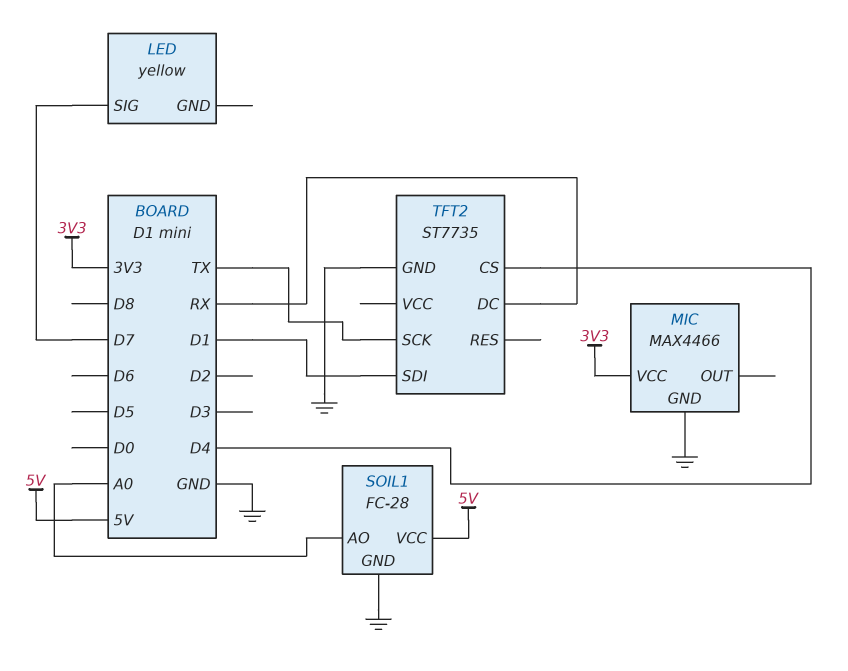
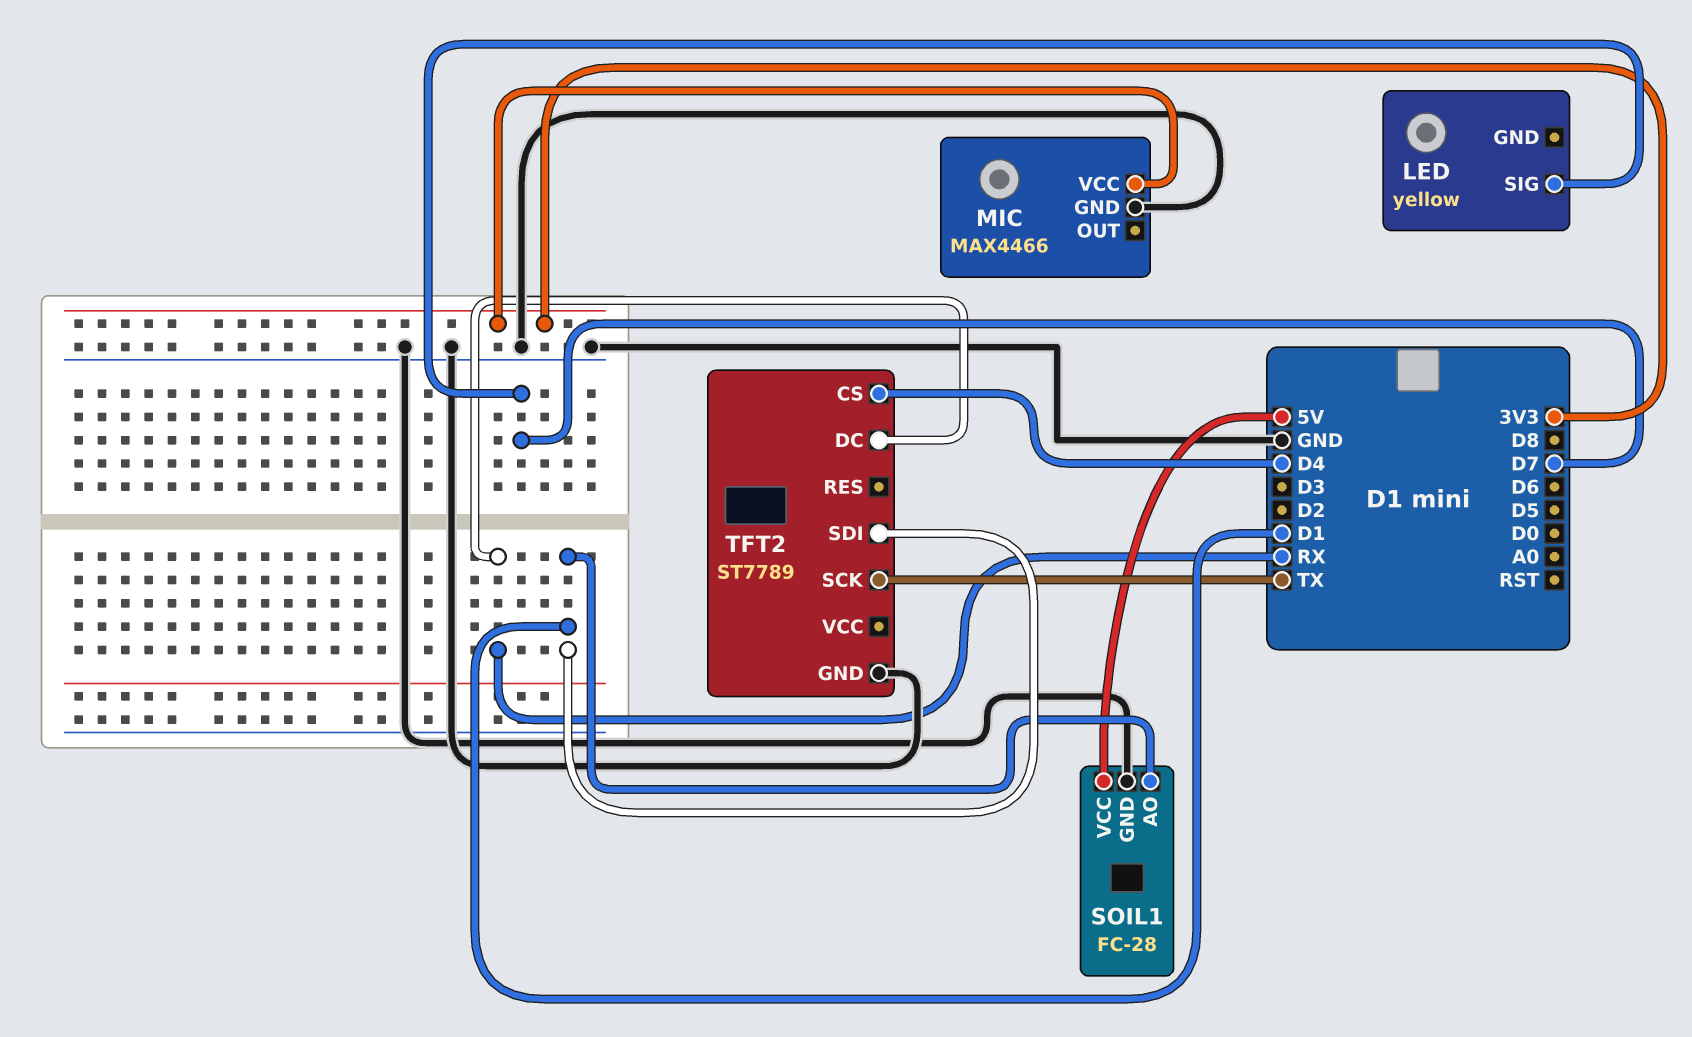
SOIL1 pin AO: A0 -> D1
TFT2: ST7735 -> ST7789

